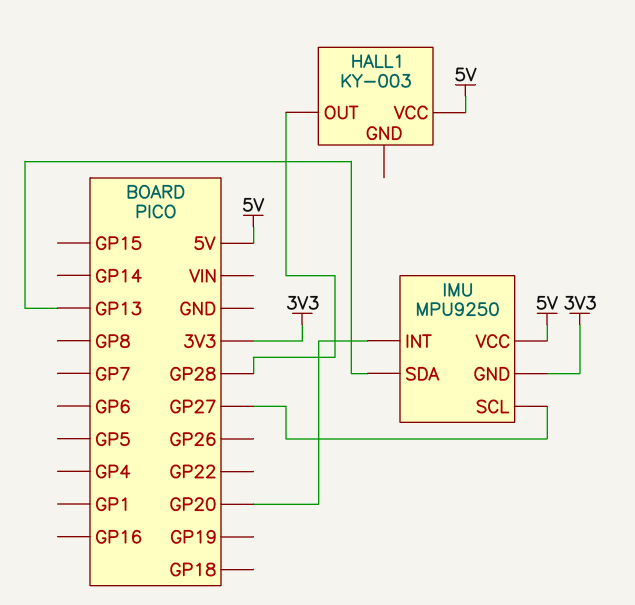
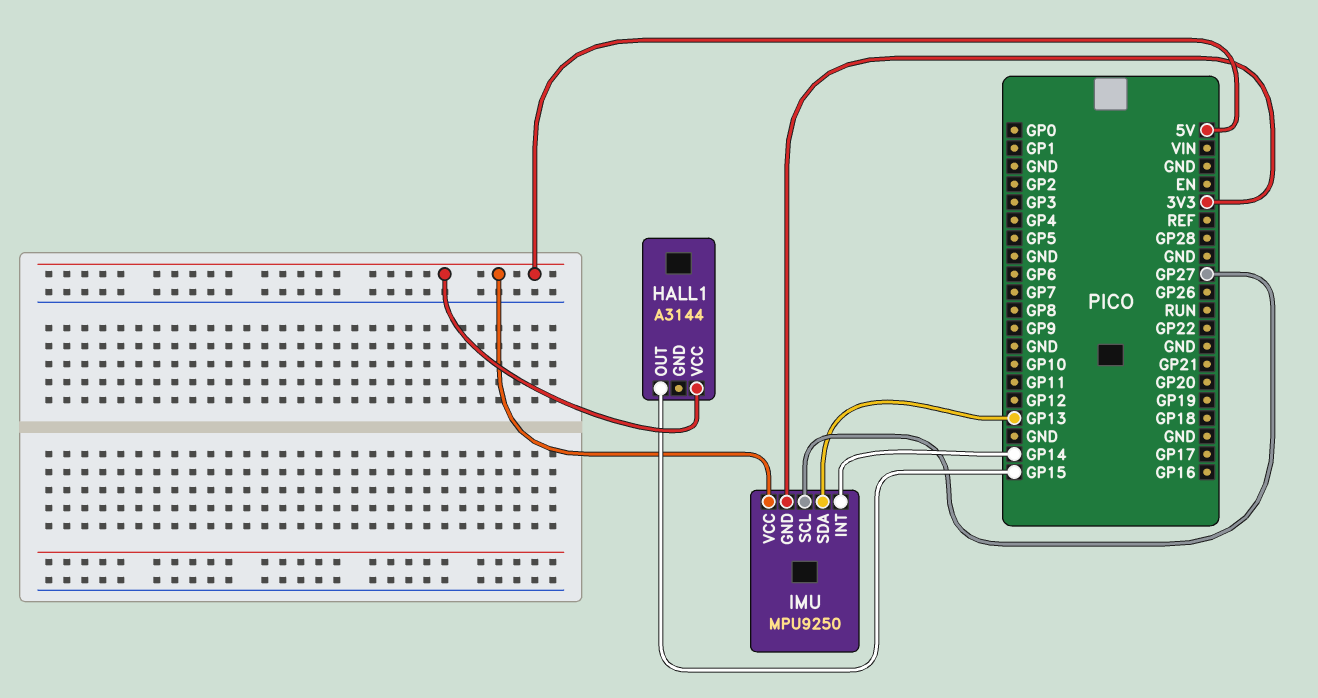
HALL1: KY-003 -> A3144
HALL1 pin OUT: GP28 -> GP15
IMU pin INT: GP20 -> GP14

